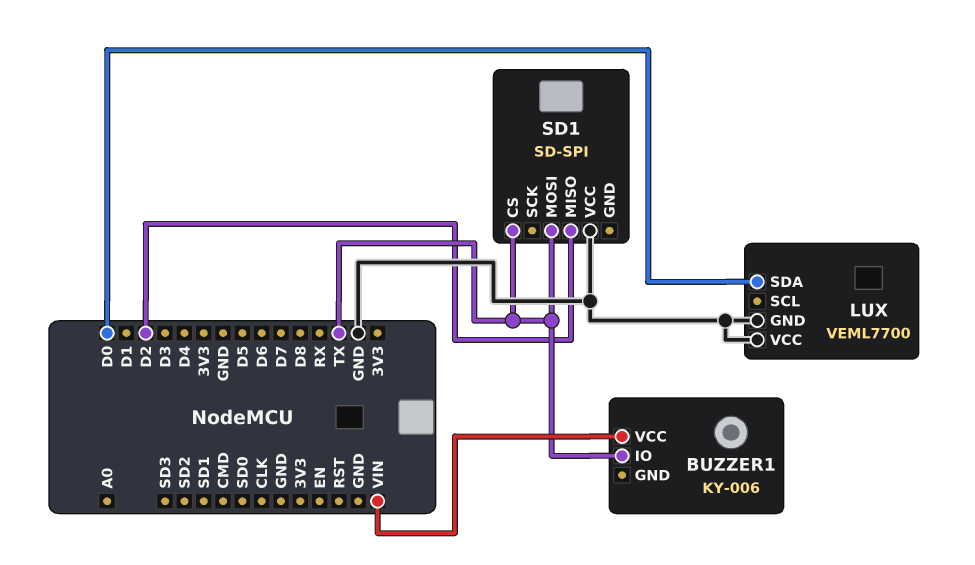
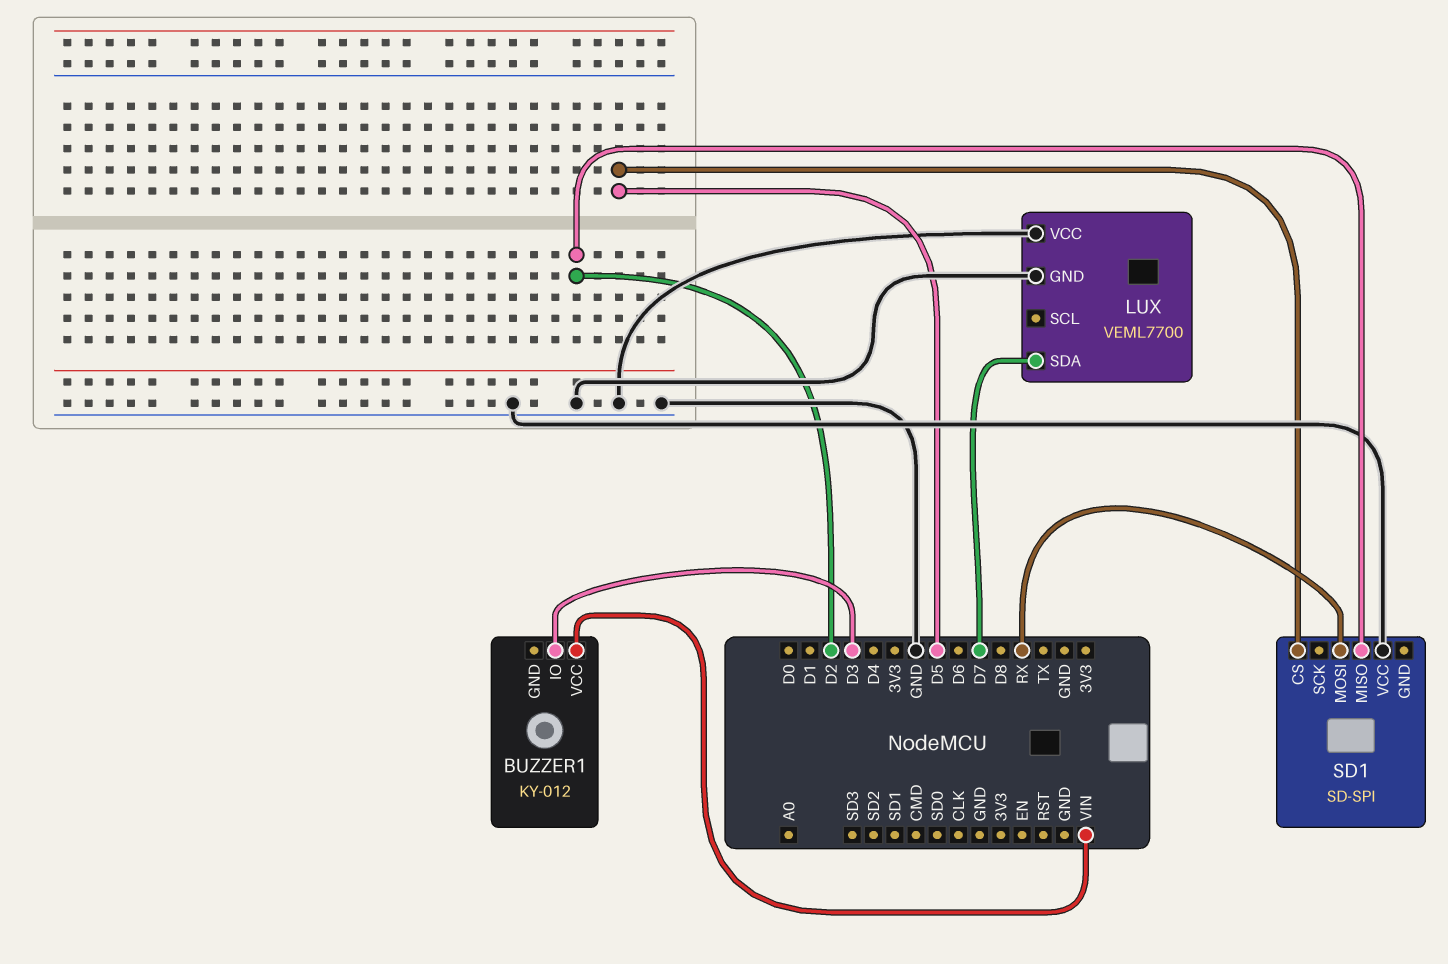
BUZZER1: KY-006 -> KY-012
BUZZER1 pin IO: TX -> D3
LUX pin SDA: D0 -> D7
SD1 pin CS: TX -> D5
SD1 pin MOSI: TX -> RX

